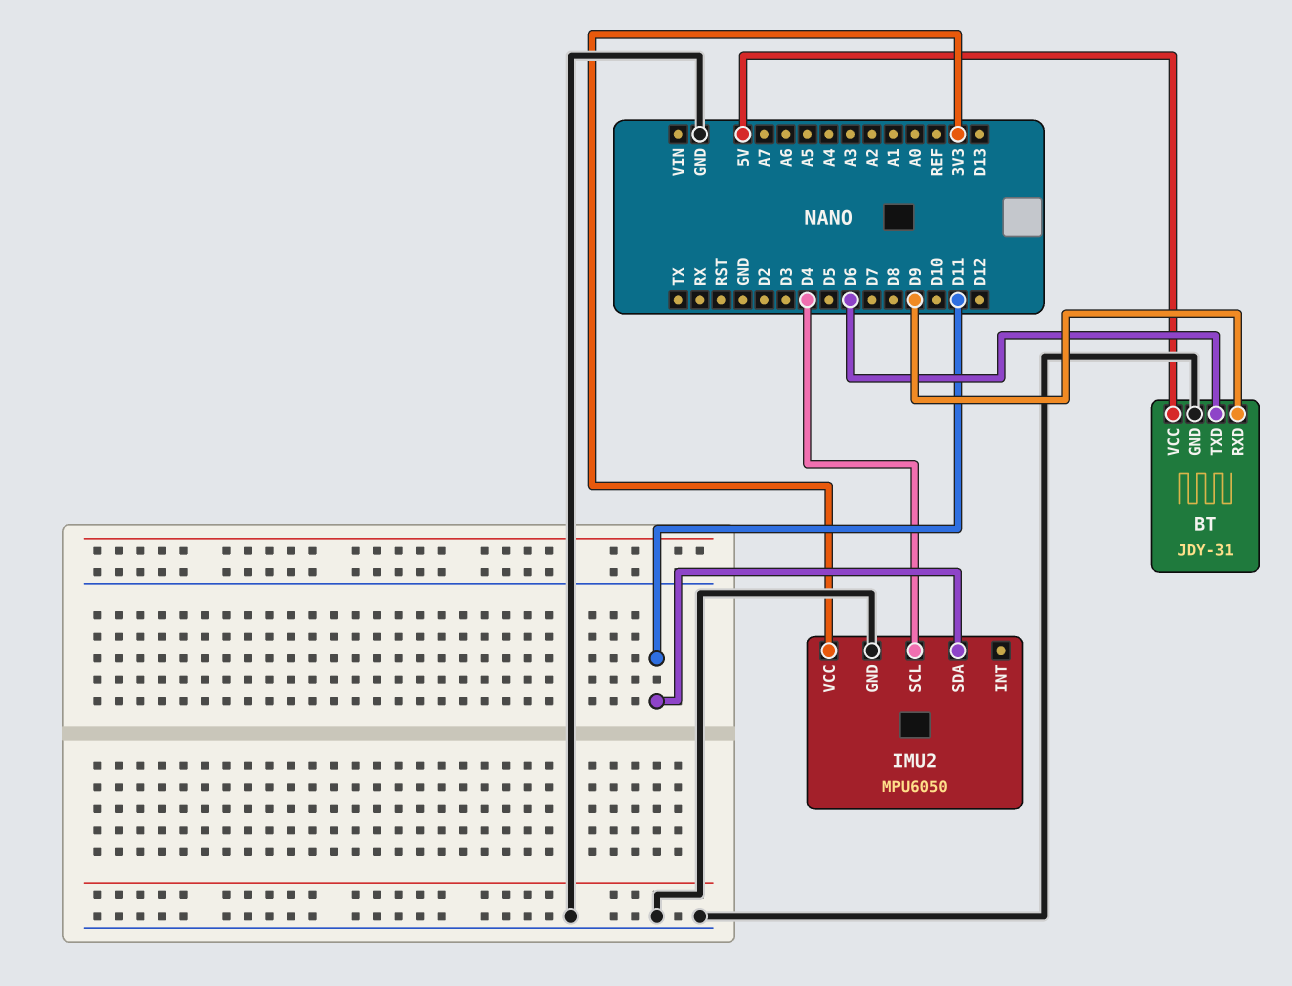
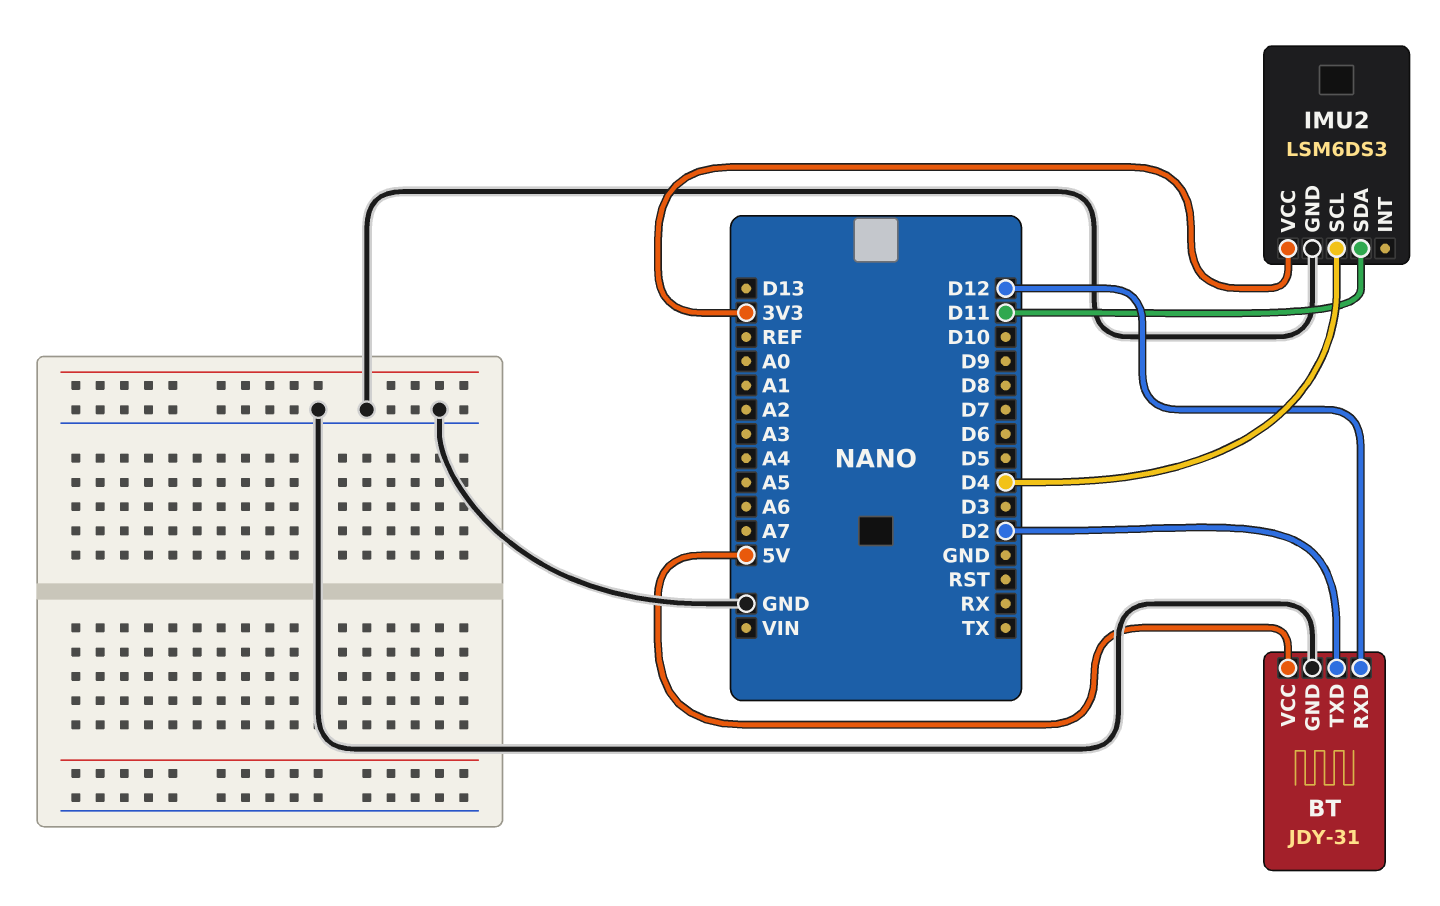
BT pin RXD: D9 -> D12
BT pin TXD: D6 -> D2
IMU2: MPU6050 -> LSM6DS3

